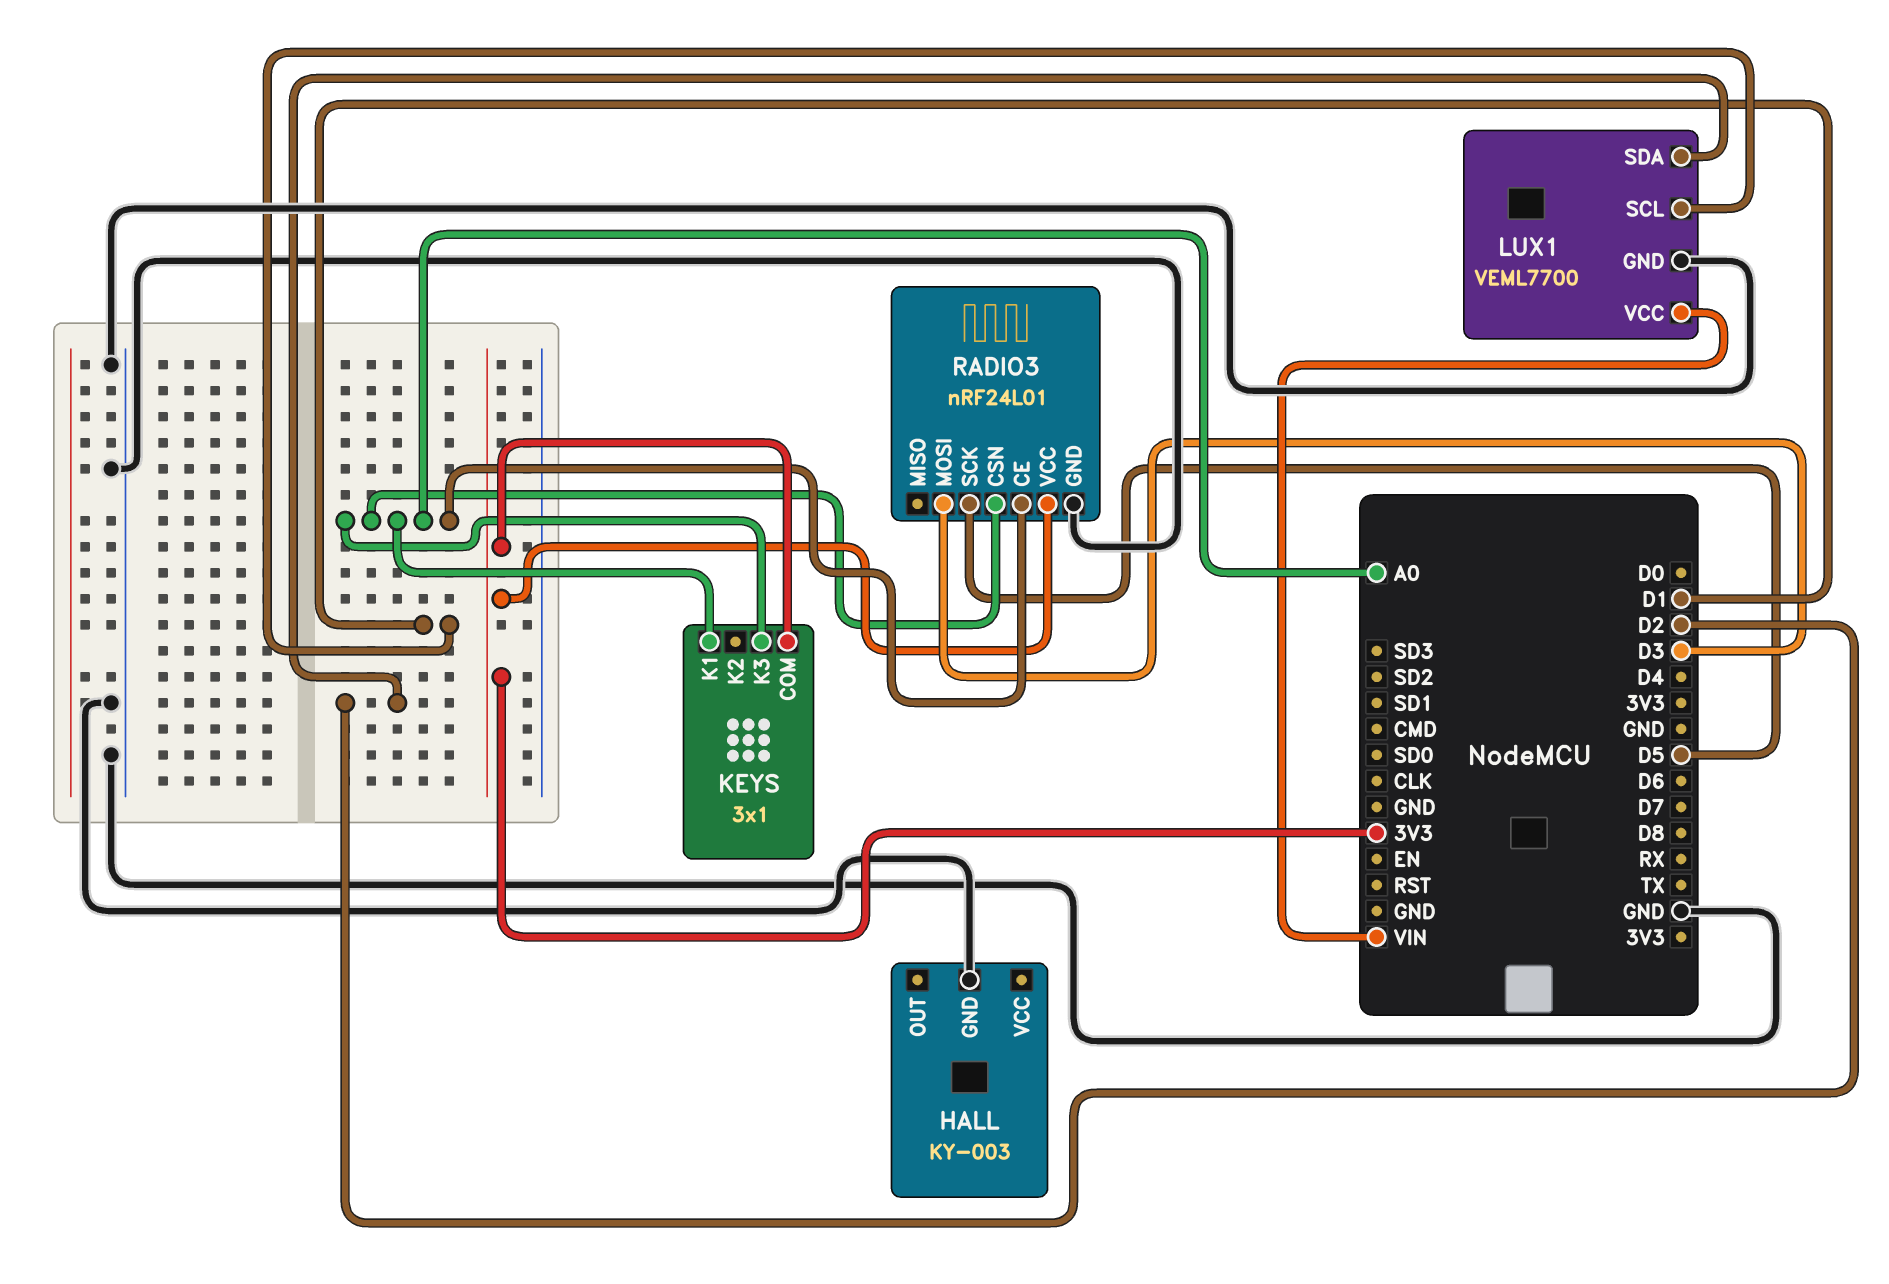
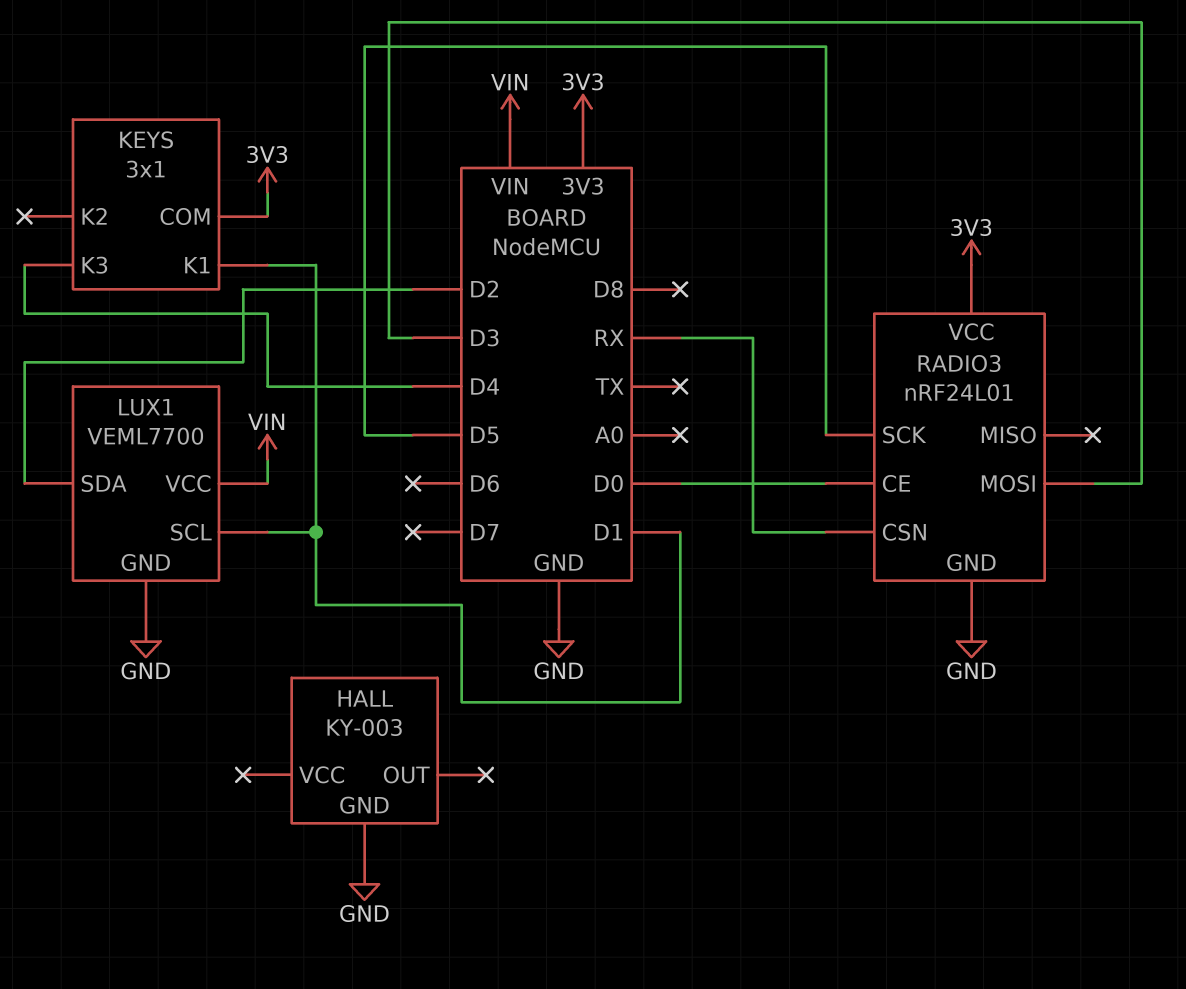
KEYS pin K1: A0 -> D1
KEYS pin K3: A0 -> D4
RADIO3 pin CE: A0 -> D0
RADIO3 pin CSN: A0 -> RX

